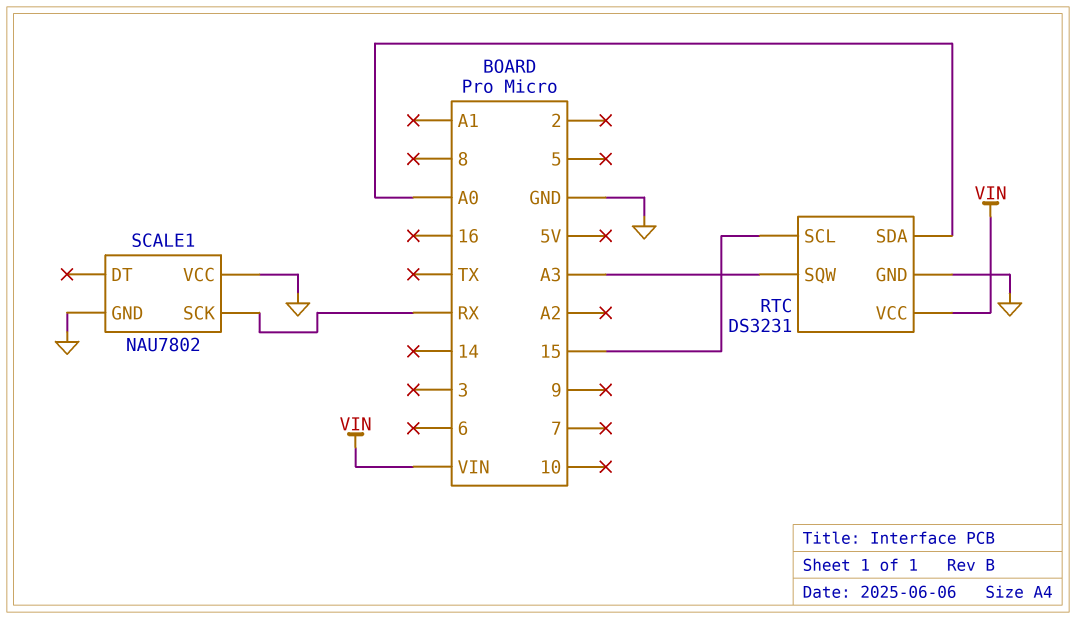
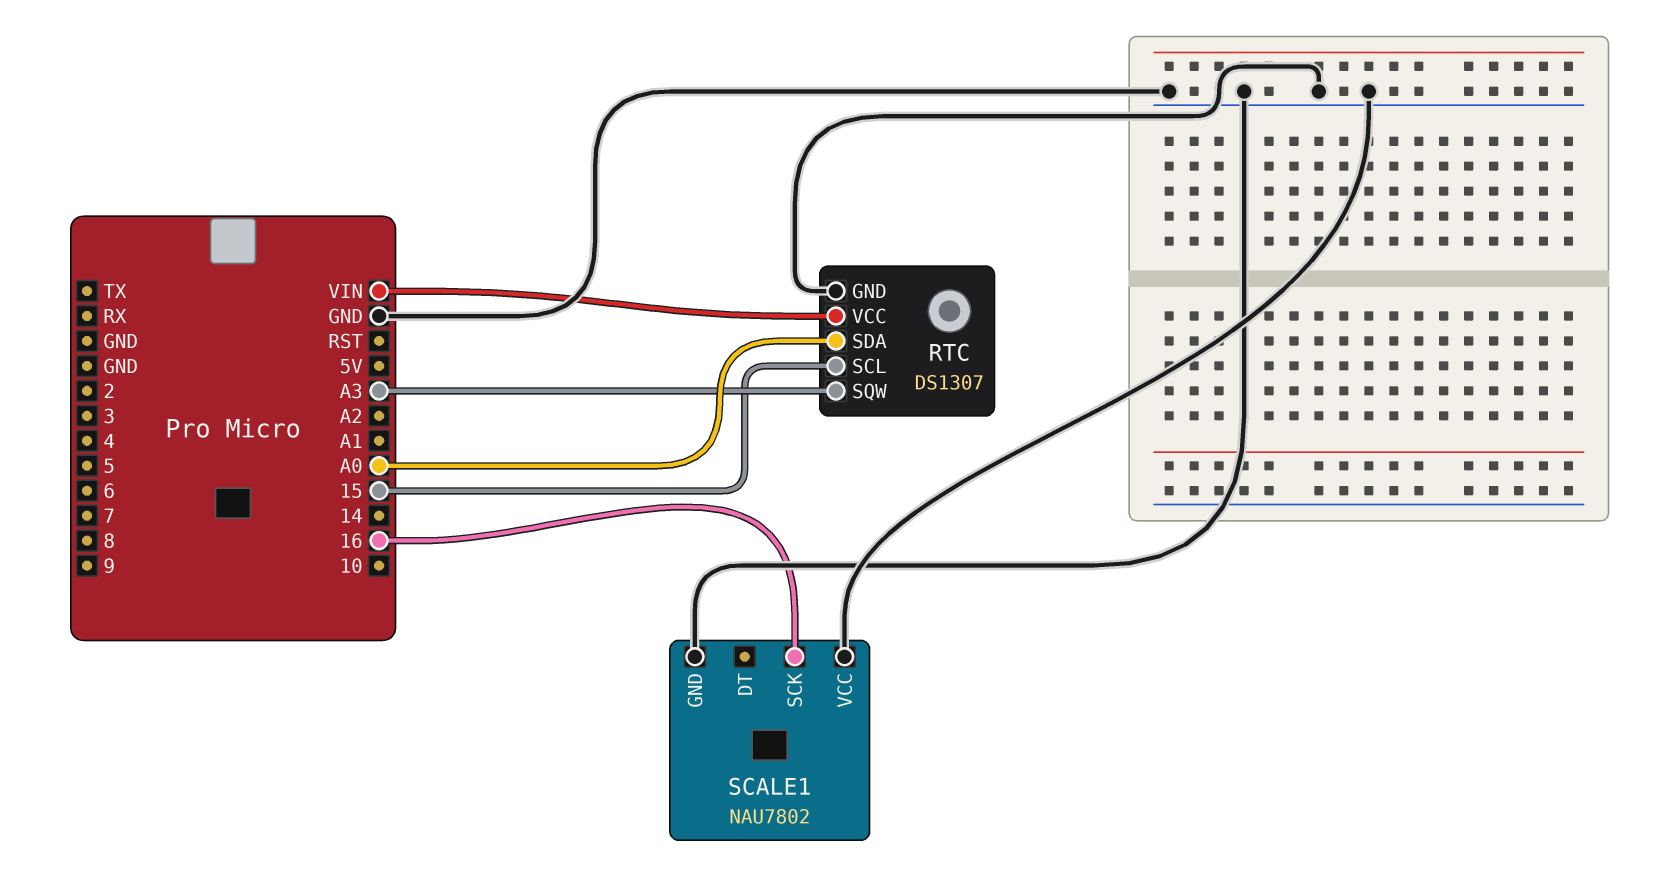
RTC: DS3231 -> DS1307
SCALE1 pin SCK: RX -> 16

